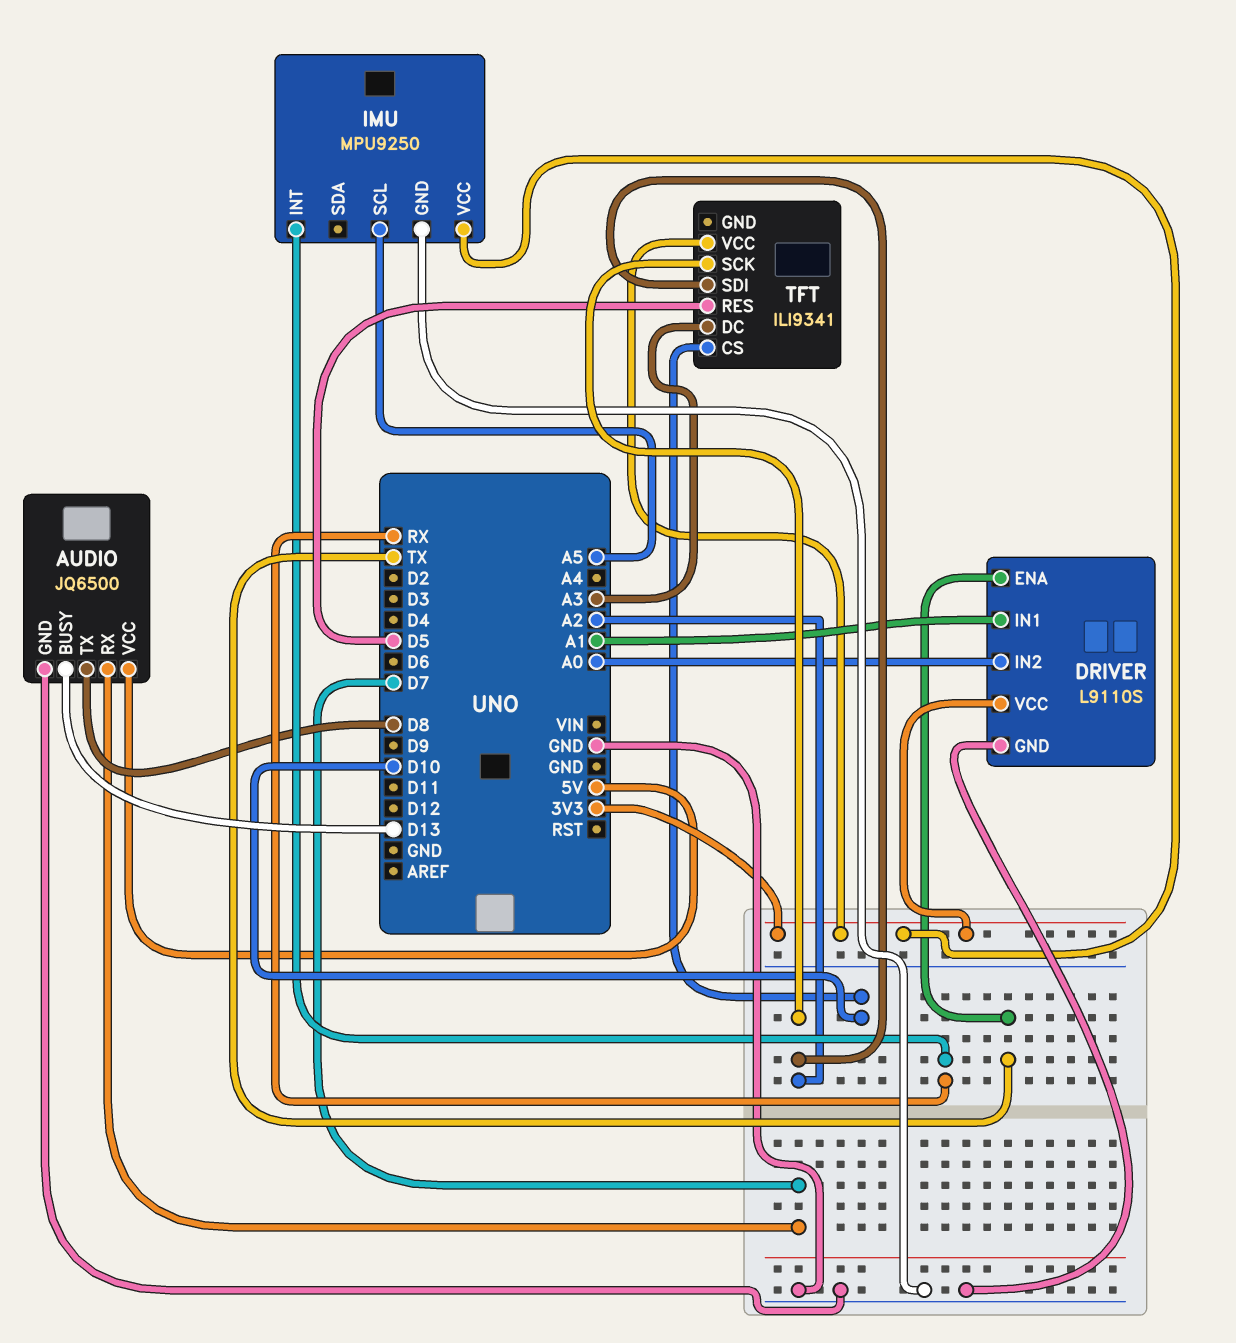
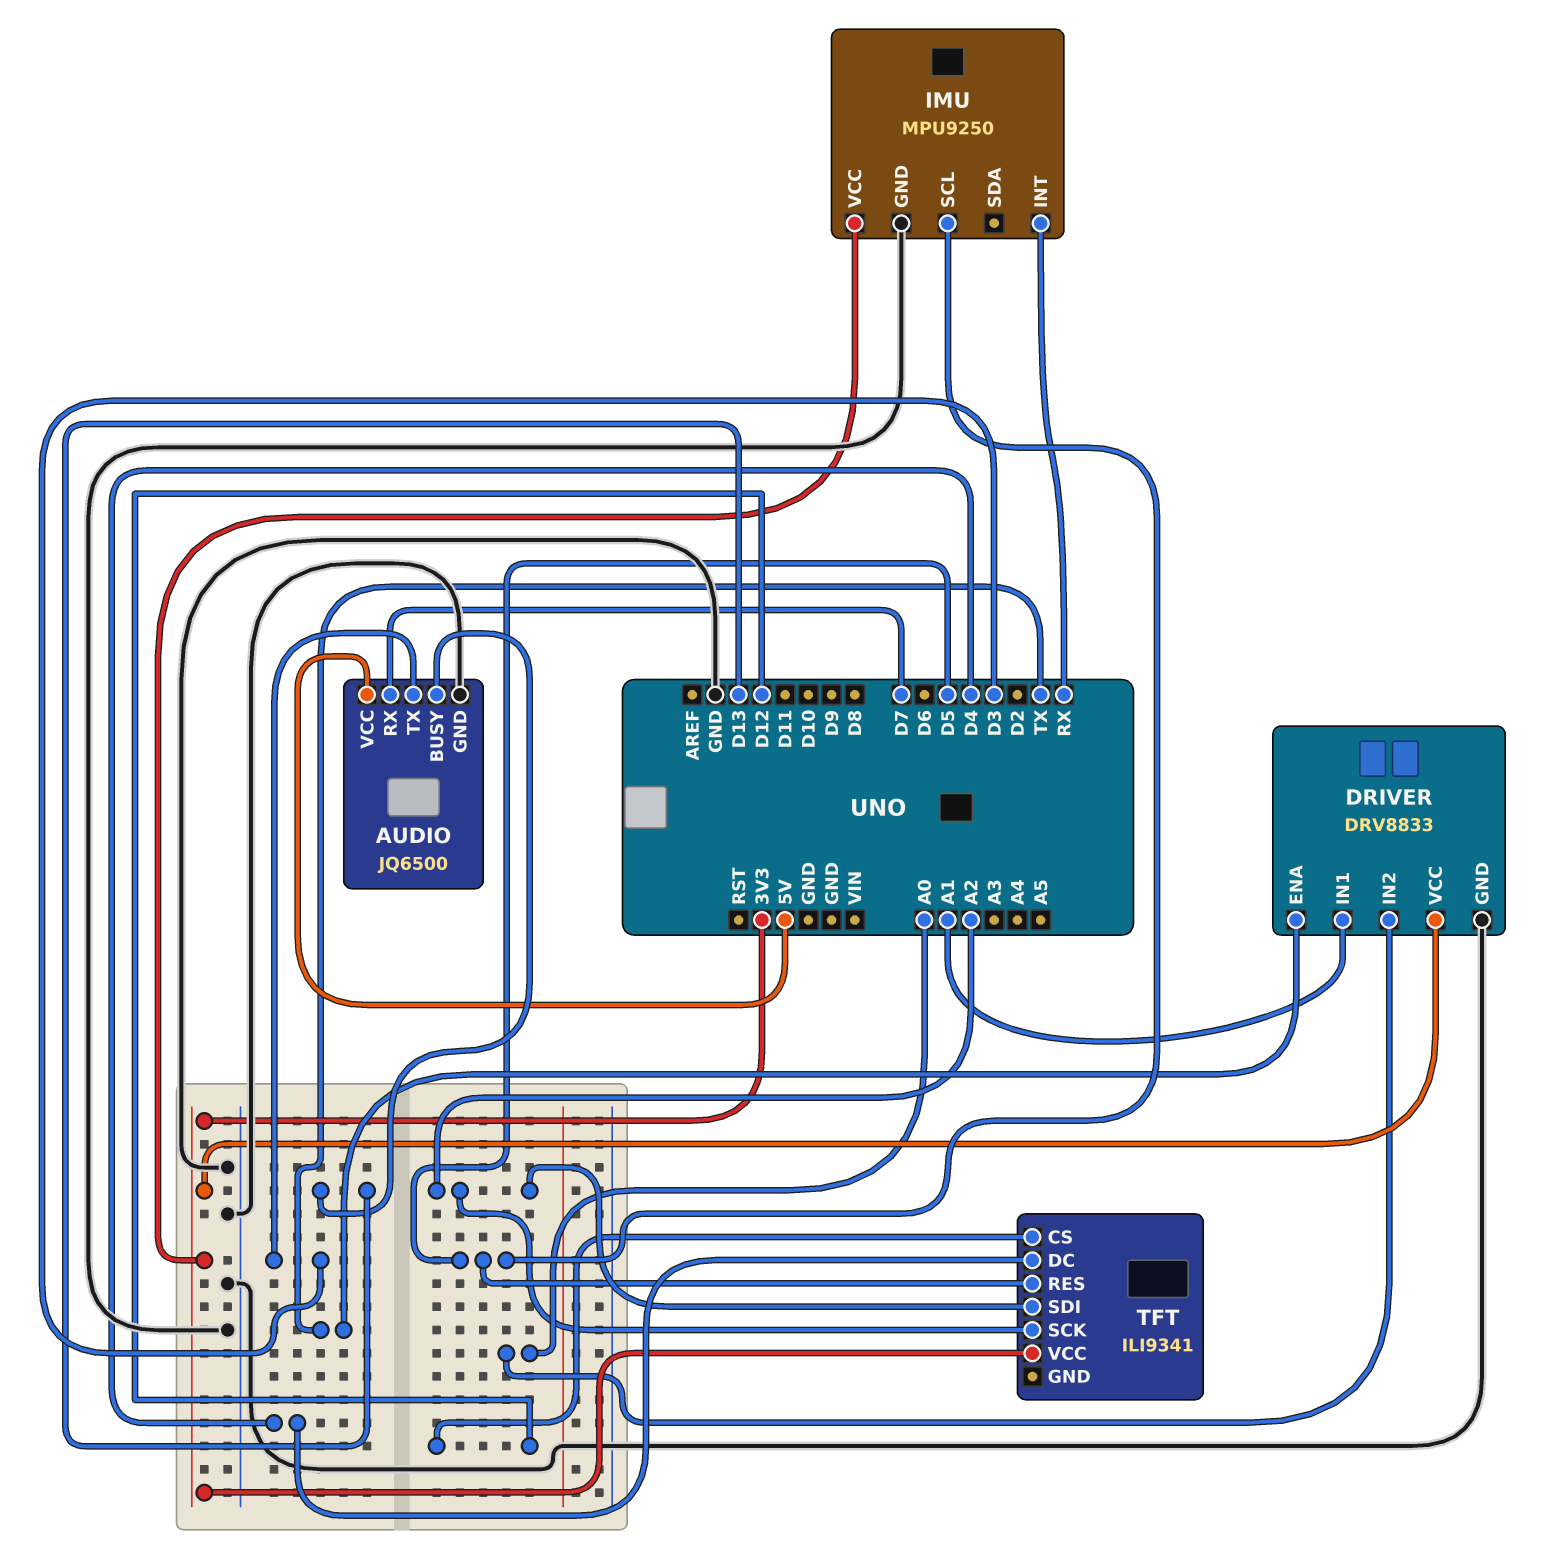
AUDIO pin TX: D8 -> D3
DRIVER: L9110S -> DRV8833
IMU pin SCL: A5 -> D5
TFT pin CS: D10 -> D12
TFT pin DC: A3 -> D4

